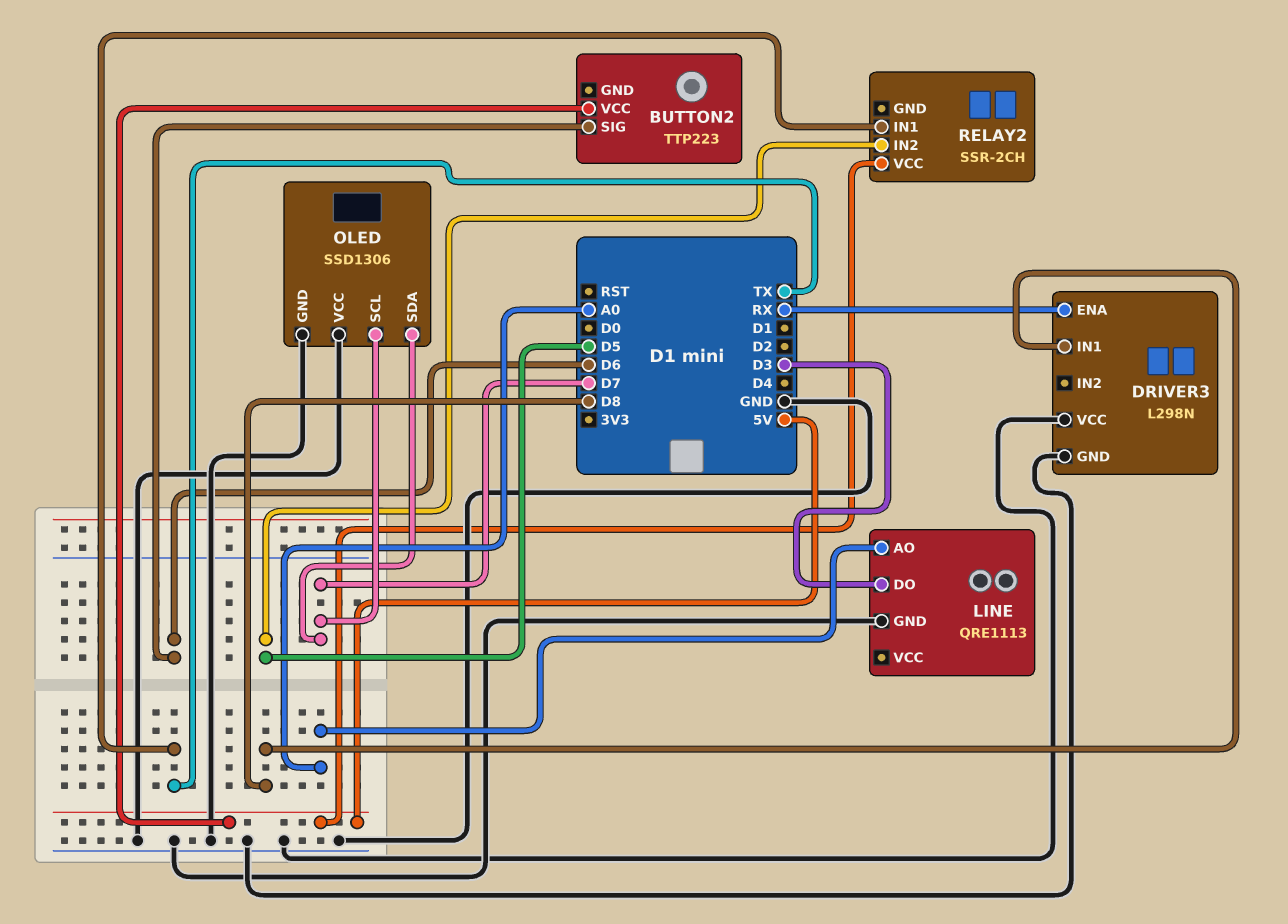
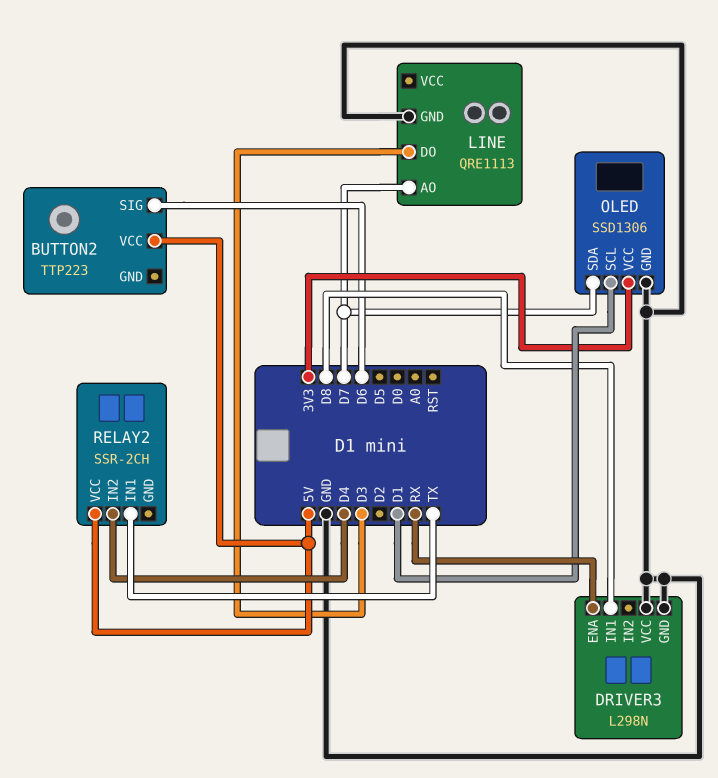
LINE pin AO: A0 -> D7
OLED pin SCL: D7 -> D1
OLED pin VCC: GND -> 3V3
RELAY2 pin IN2: D5 -> D4

